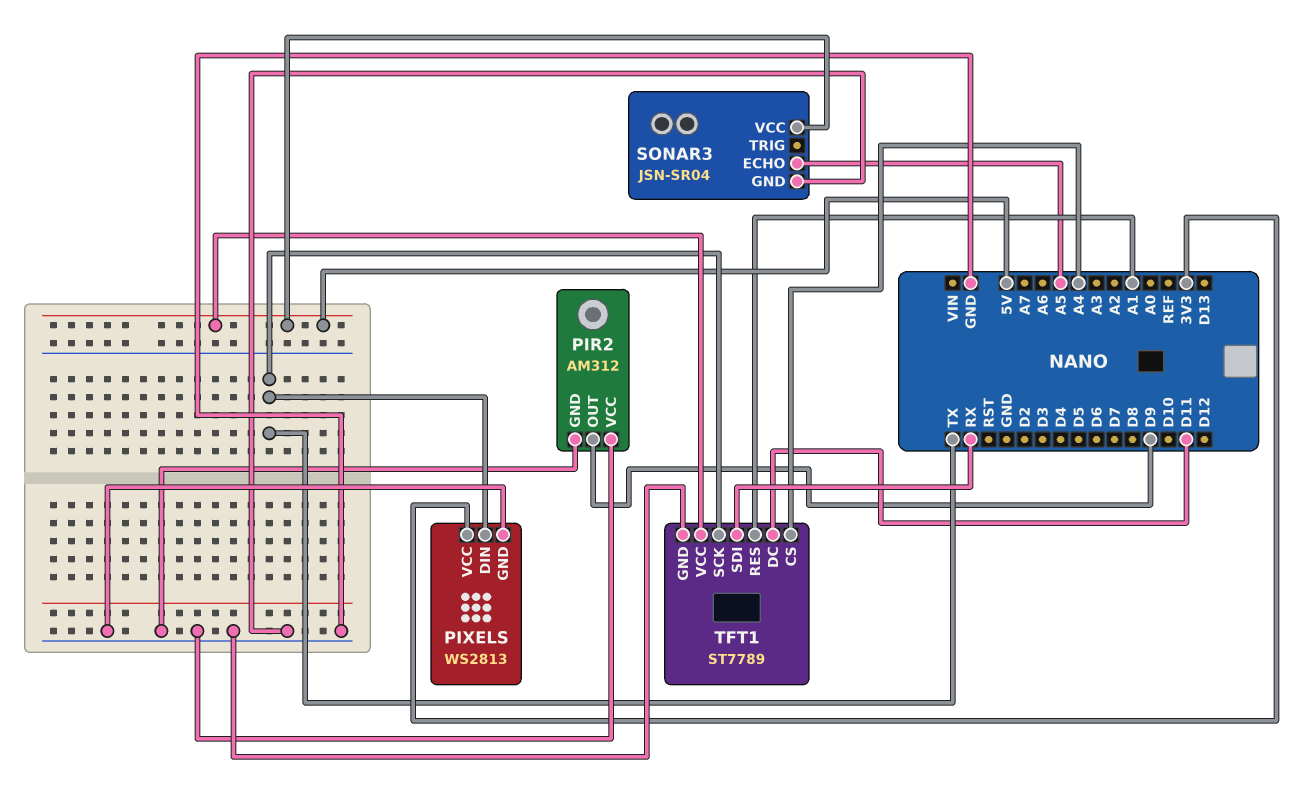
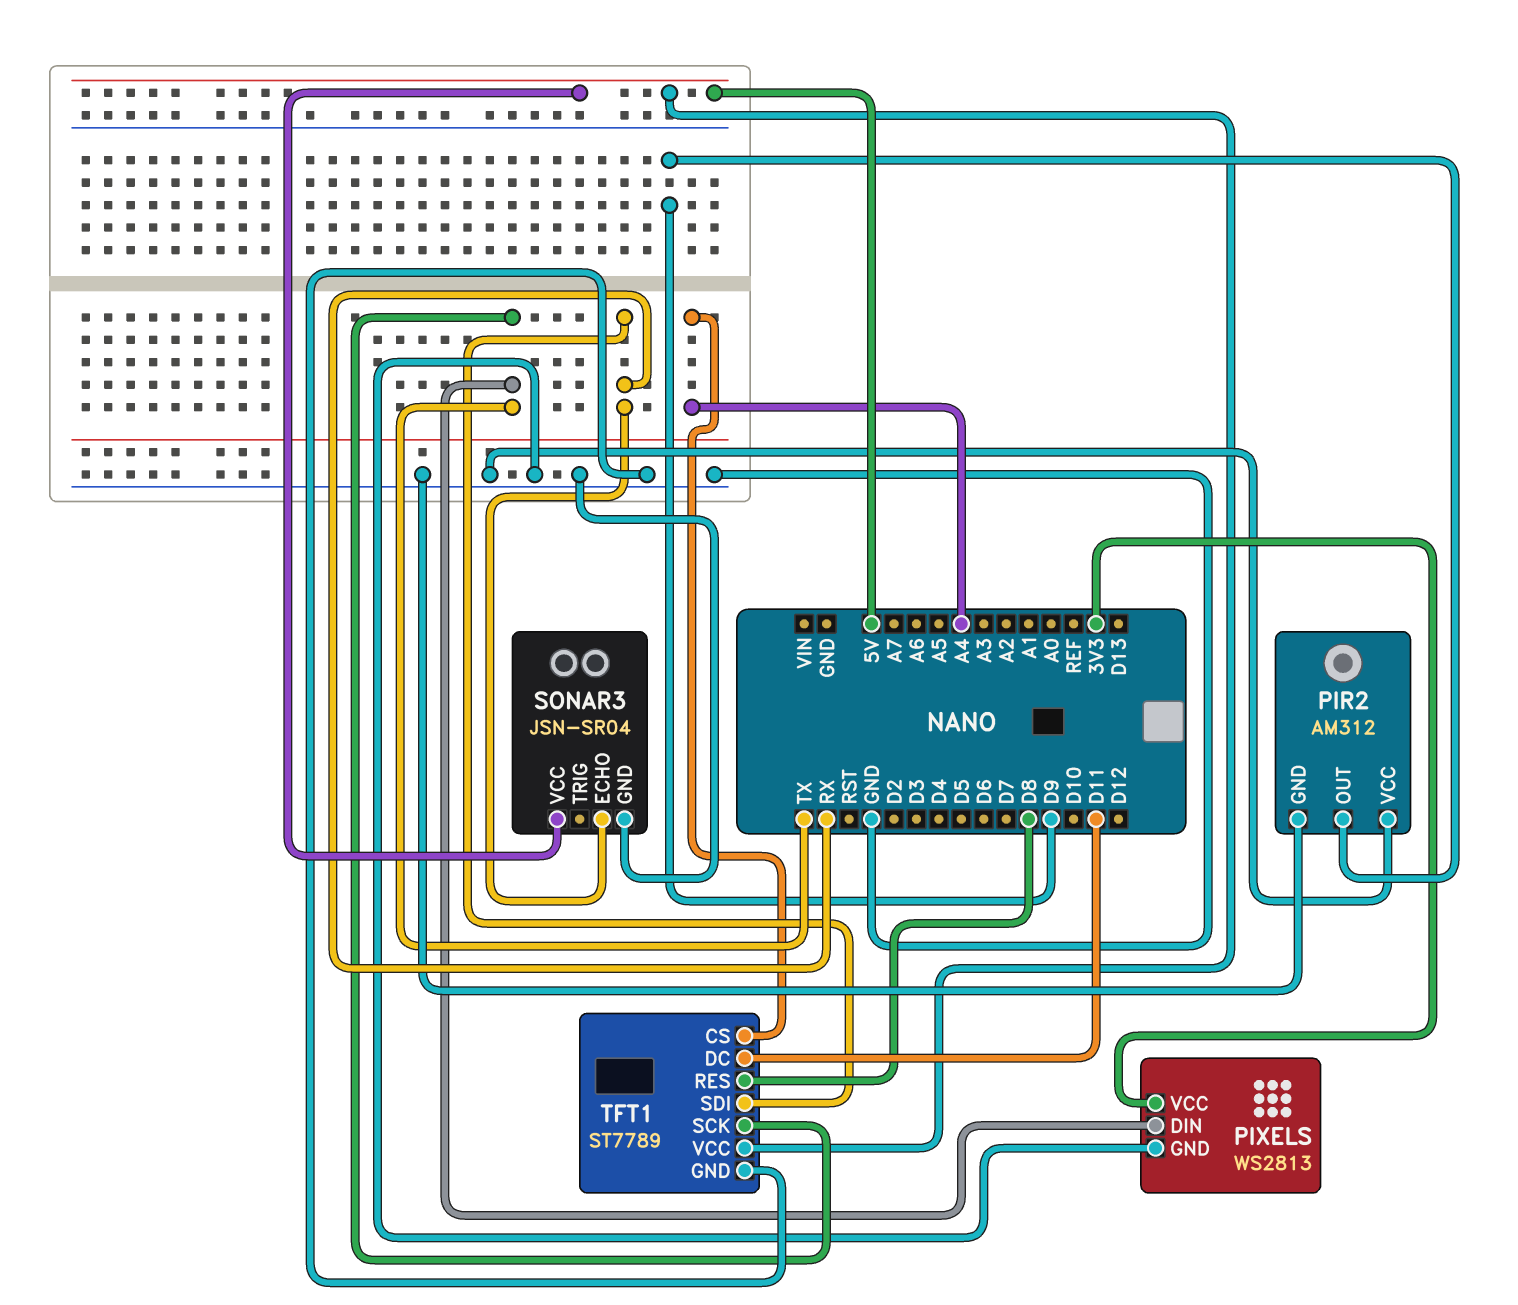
SONAR3 pin ECHO: A5 -> RX
TFT1 pin RES: A1 -> D8

